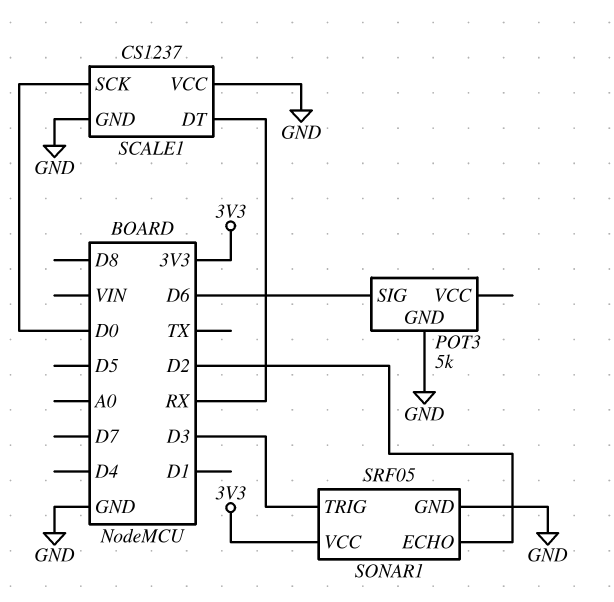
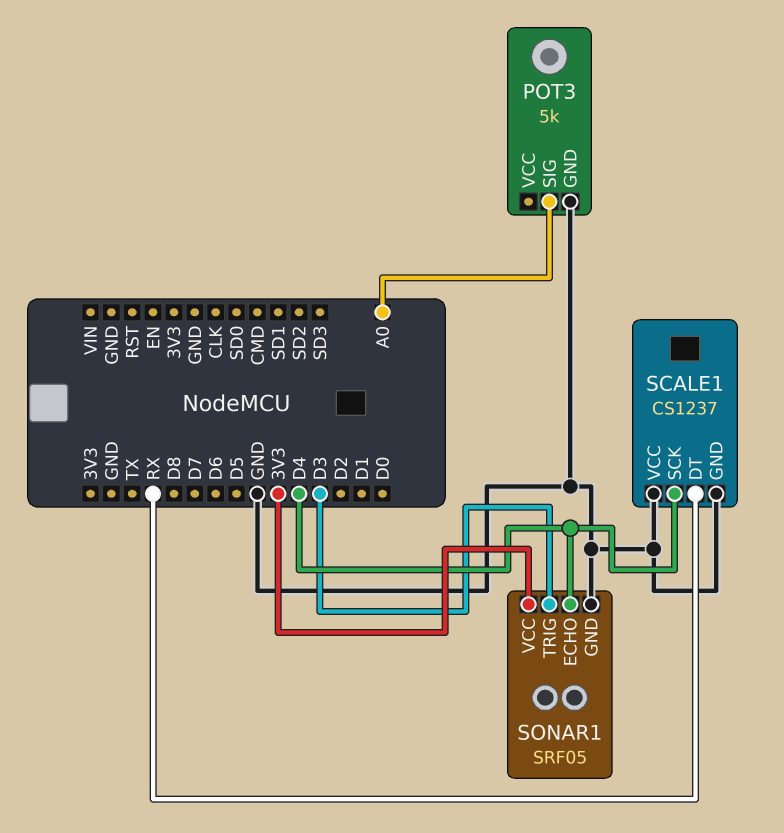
POT3 pin SIG: D6 -> A0
SCALE1 pin SCK: D0 -> D4
SONAR1 pin ECHO: D2 -> D4

